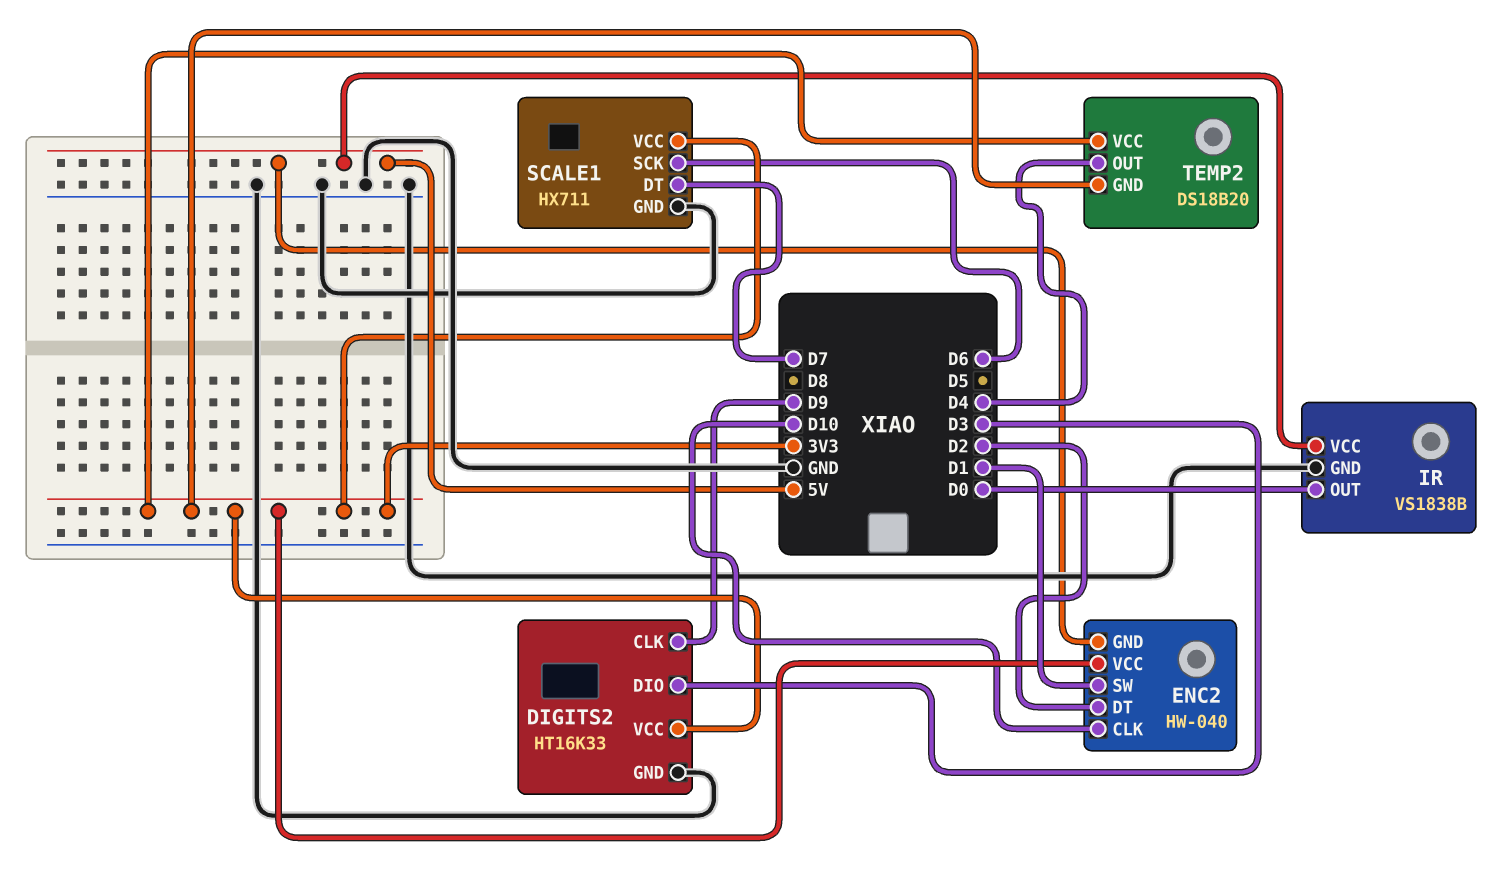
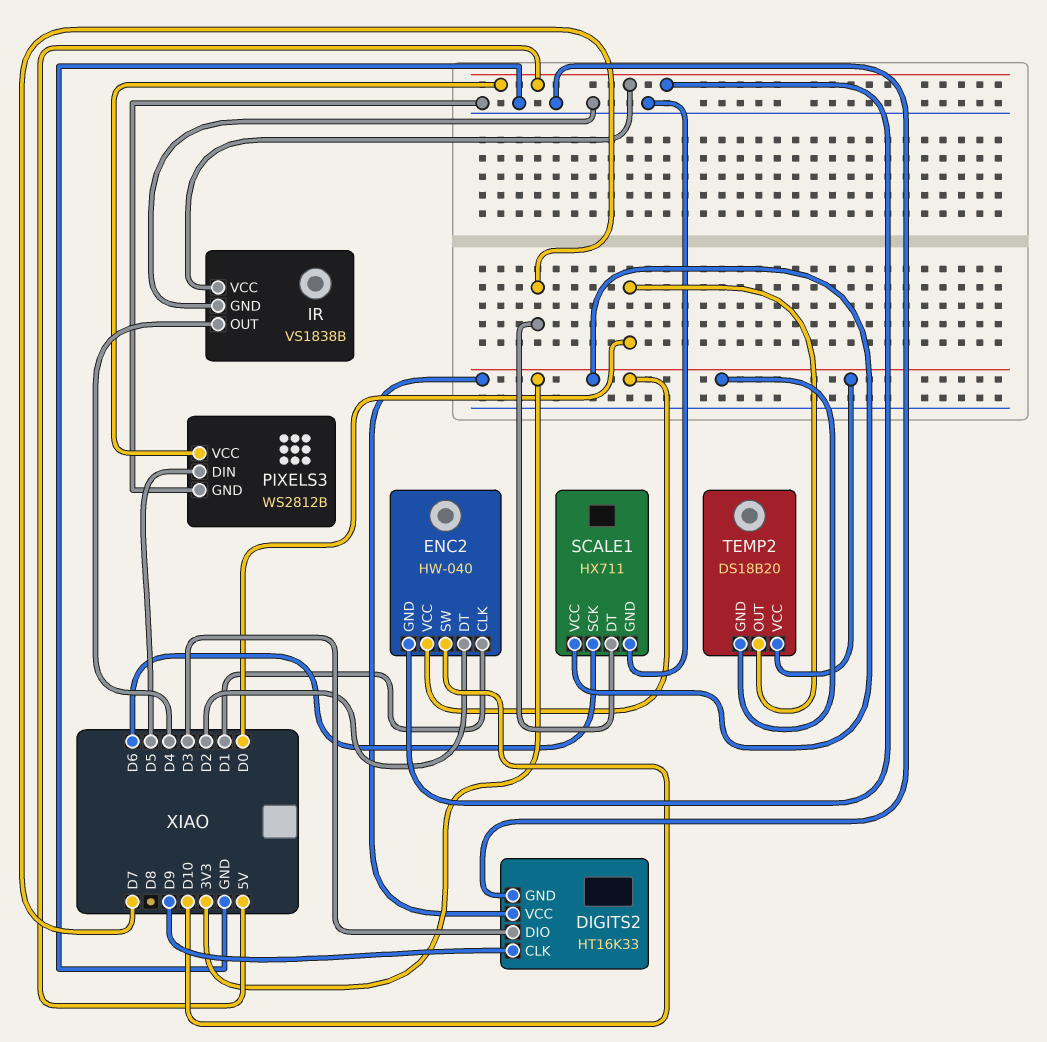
ENC2 pin CLK: D10 -> D1
ENC2 pin SW: D1 -> D10
IR pin OUT: D0 -> D4
PIXELS3: none -> WS2812B
PIXELS3 pin DIN: none -> D5
PIXELS3 pin GND: none -> GND
PIXELS3 pin VCC: none -> 5V
TEMP2 pin OUT: D4 -> D0

